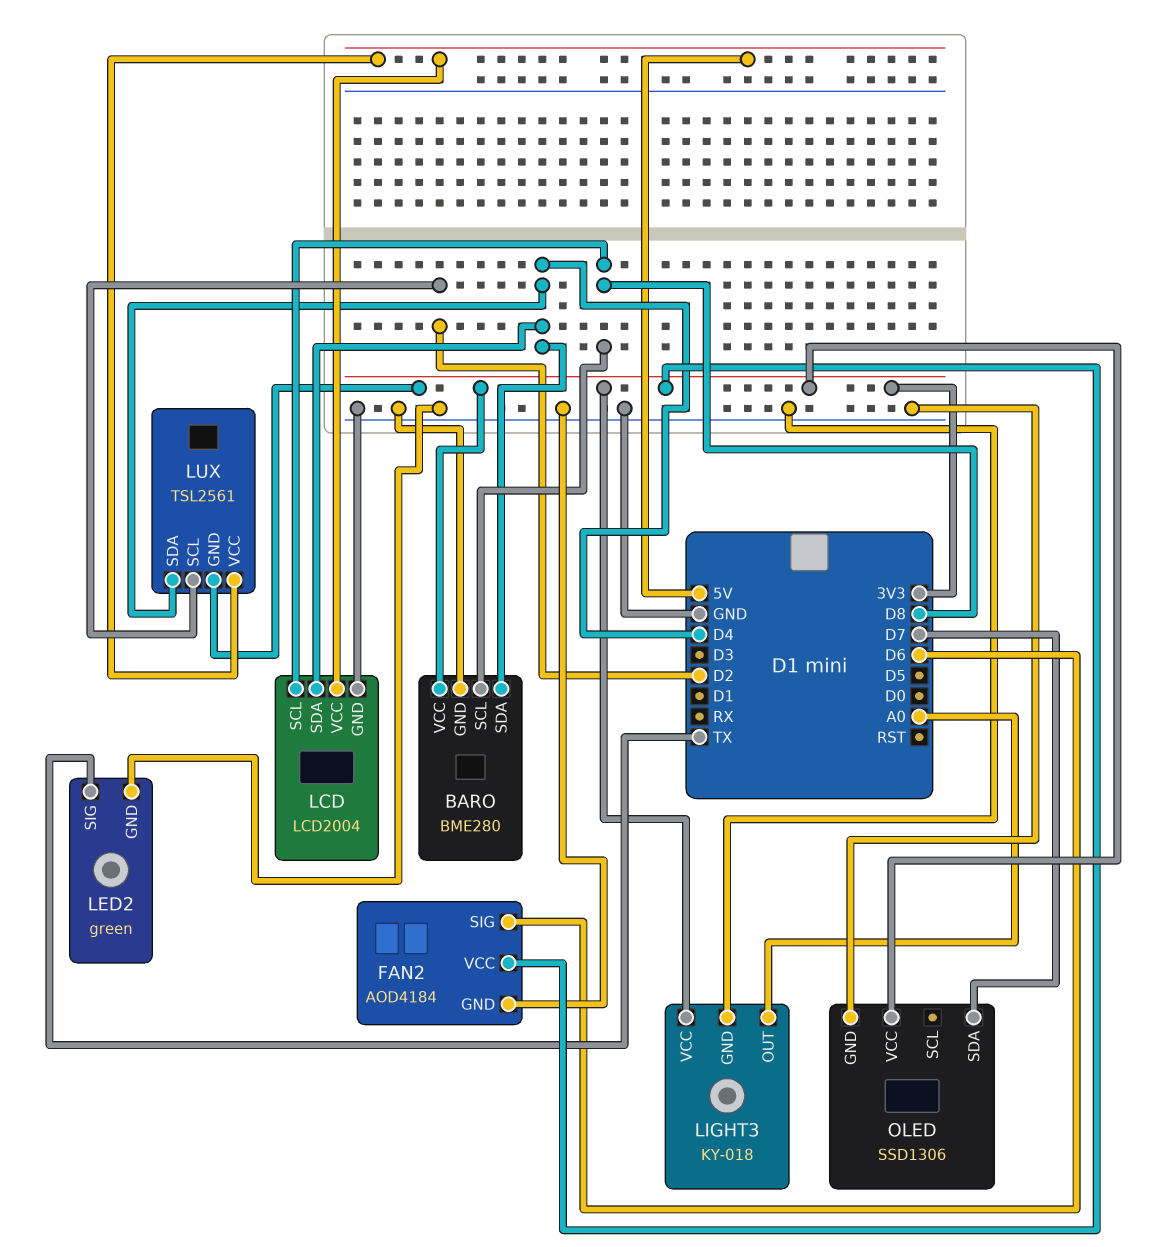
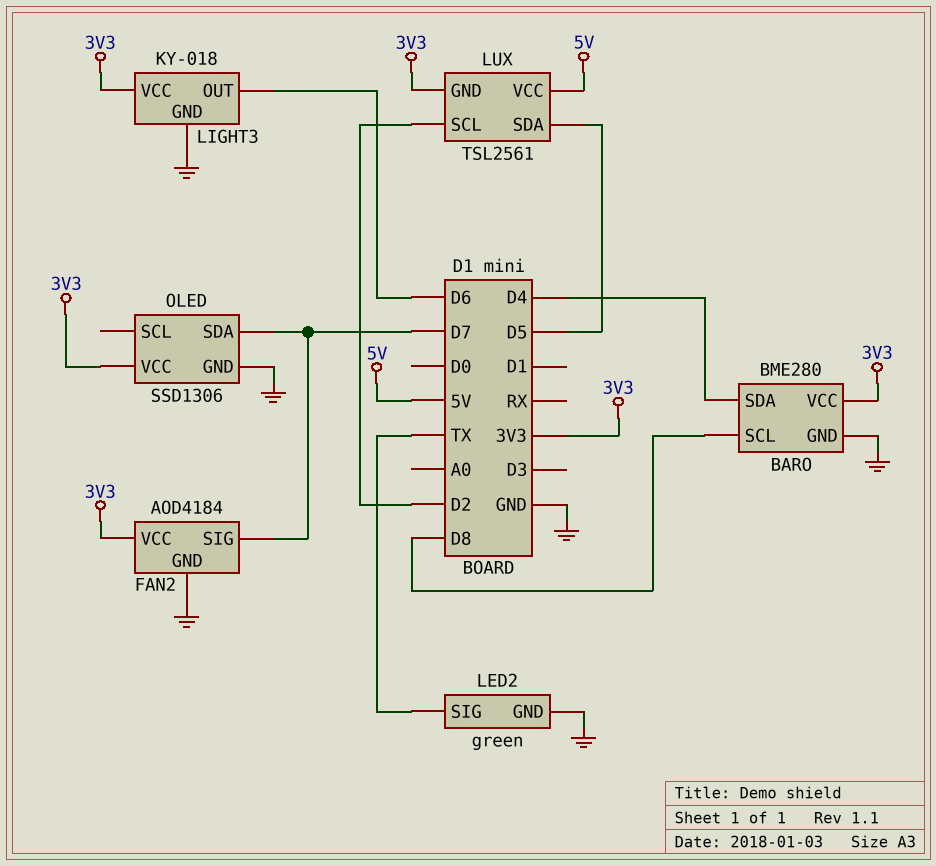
FAN2 pin SIG: D6 -> D7
LCD: LCD2004 -> none
LCD pin GND: GND -> none
LCD pin SCL: D8 -> none
LCD pin SDA: D4 -> none
LCD pin VCC: 5V -> none
LIGHT3 pin OUT: A0 -> D6
LUX pin SDA: D4 -> D5

